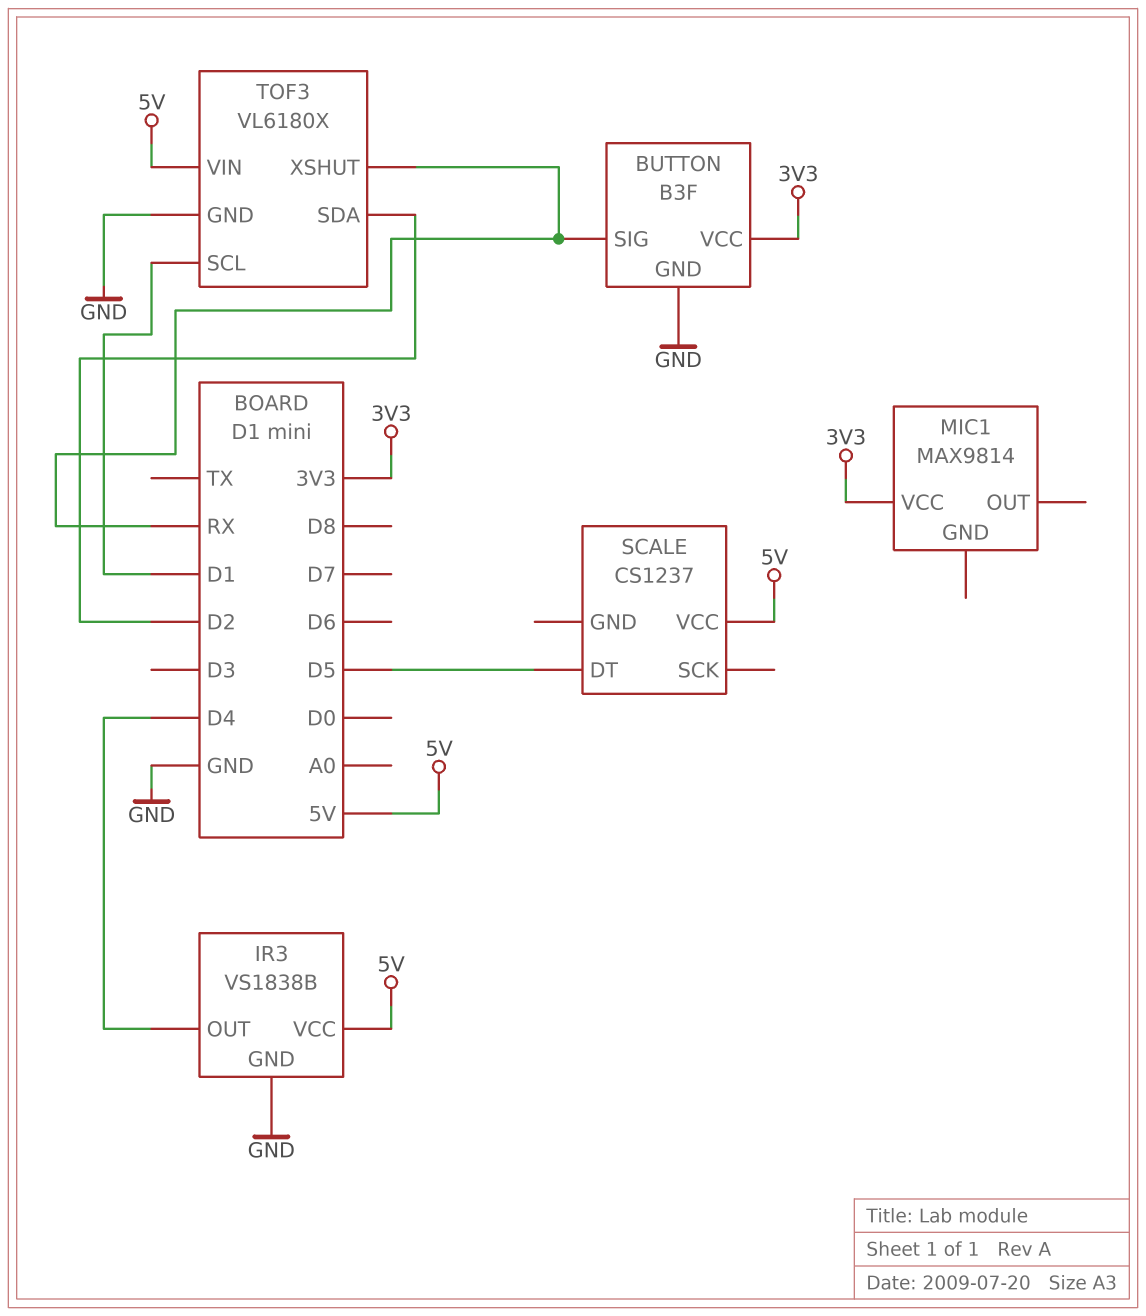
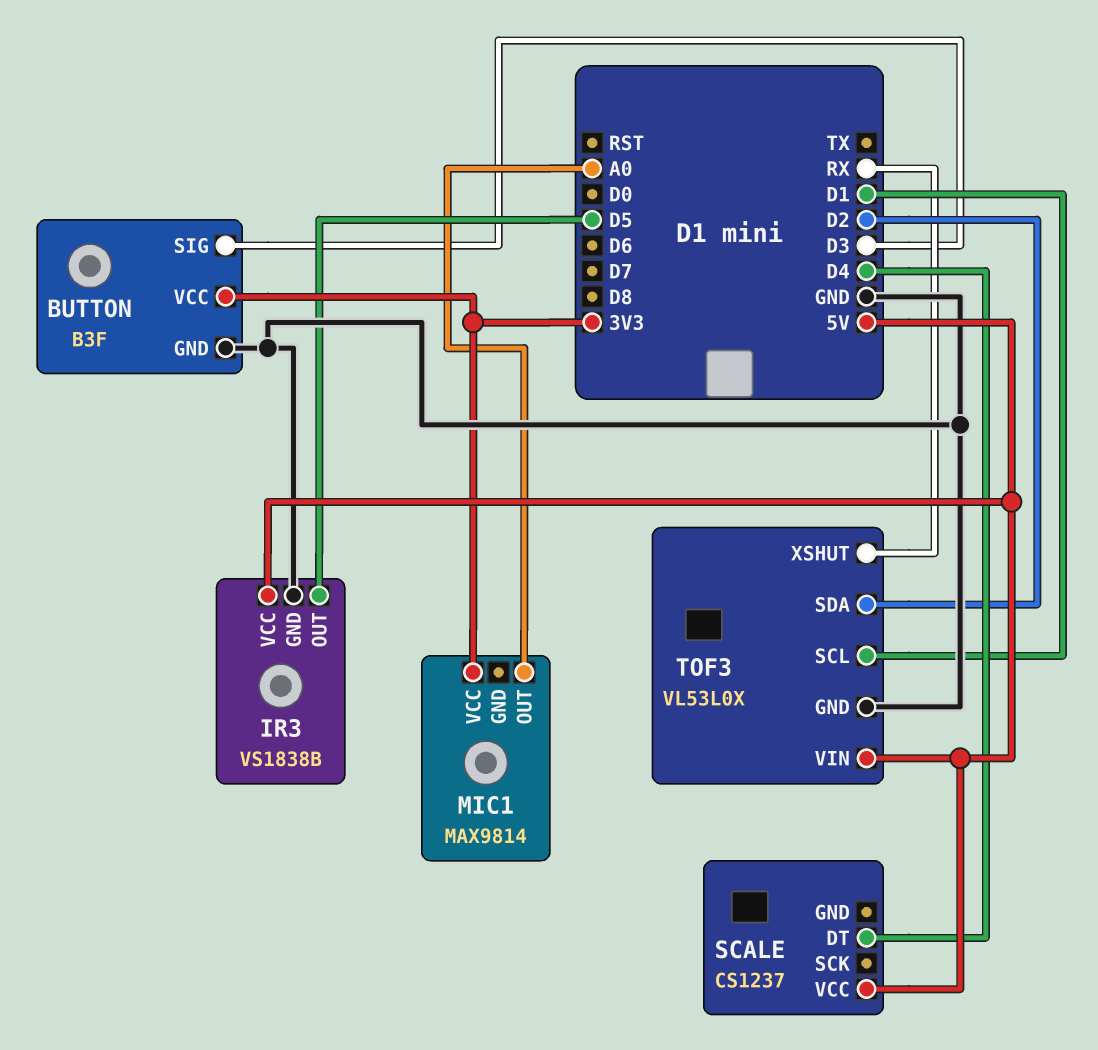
BUTTON pin SIG: RX -> D3
IR3 pin OUT: D4 -> D5
MIC1 pin OUT: none -> A0
SCALE pin DT: D5 -> D4
TOF3: VL6180X -> VL53L0X

